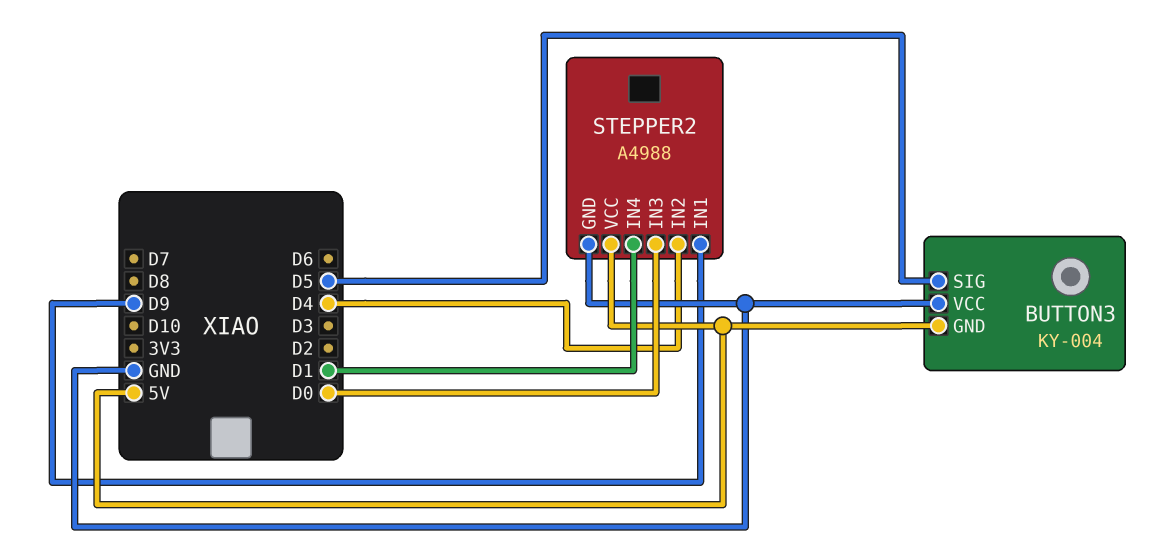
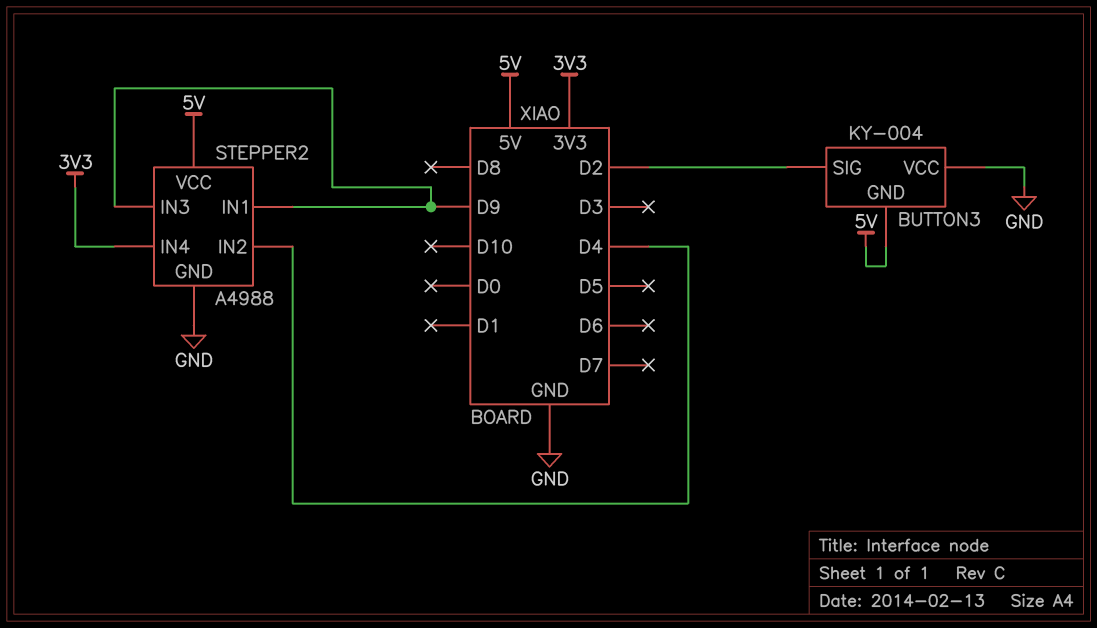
BUTTON3 pin SIG: D5 -> D2
STEPPER2 pin IN3: D0 -> D9
STEPPER2 pin IN4: D1 -> 3V3

